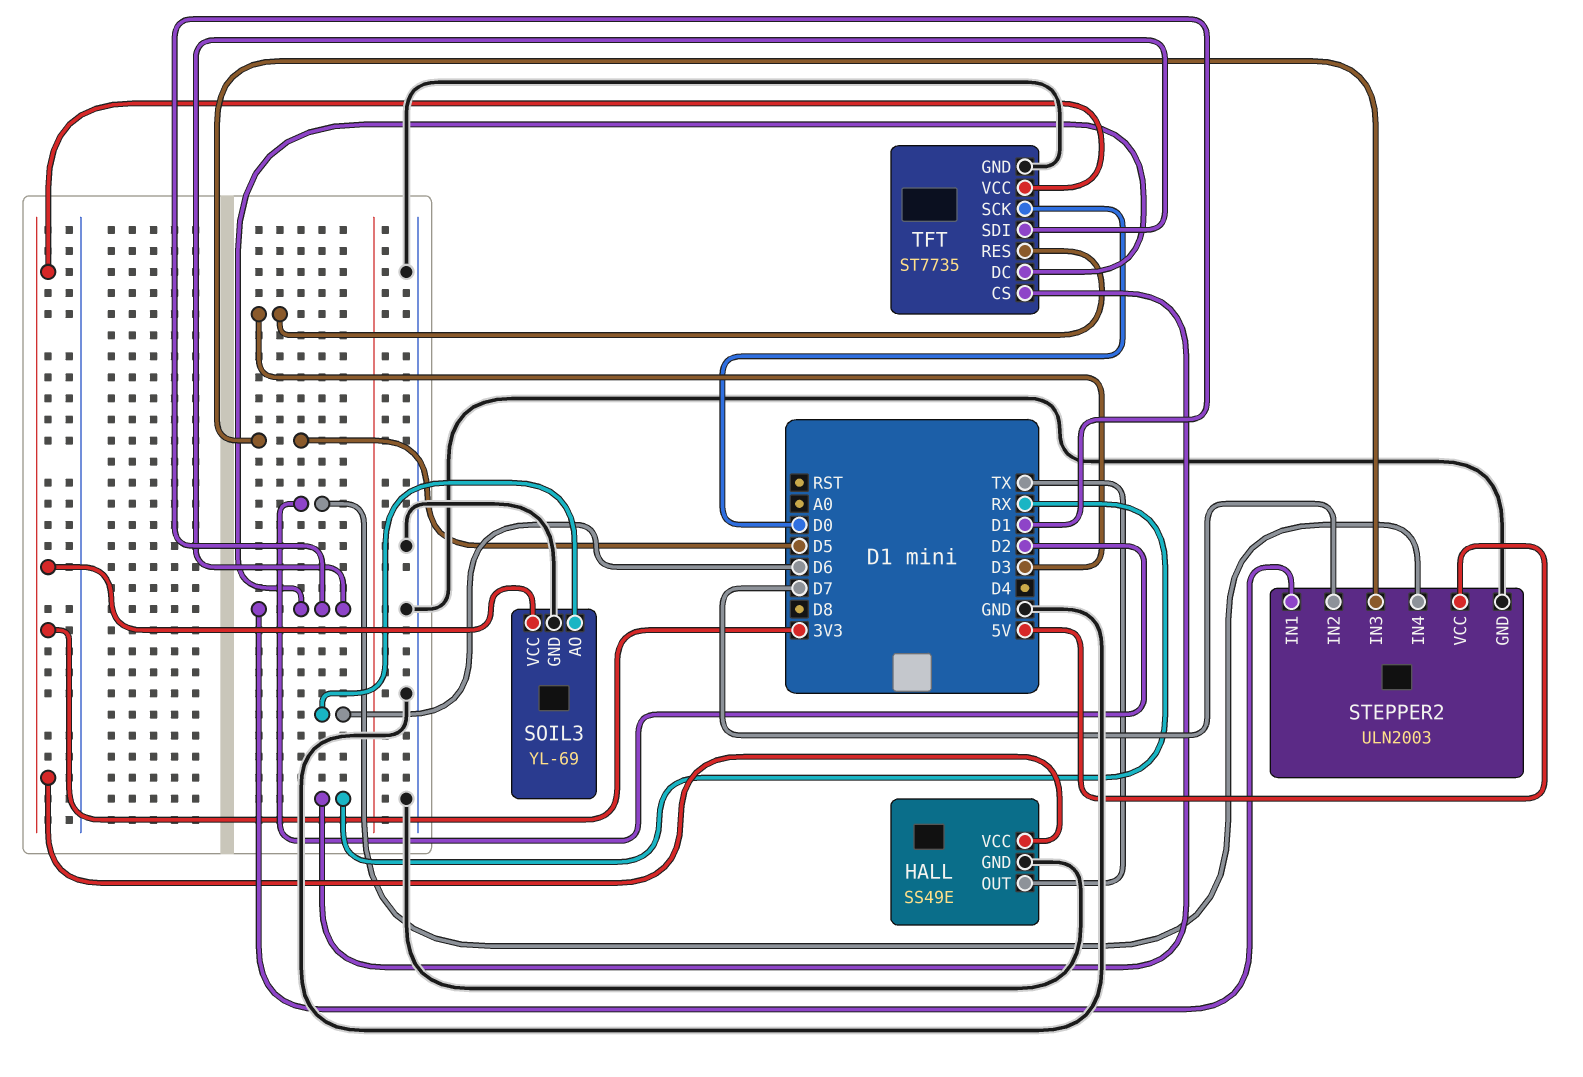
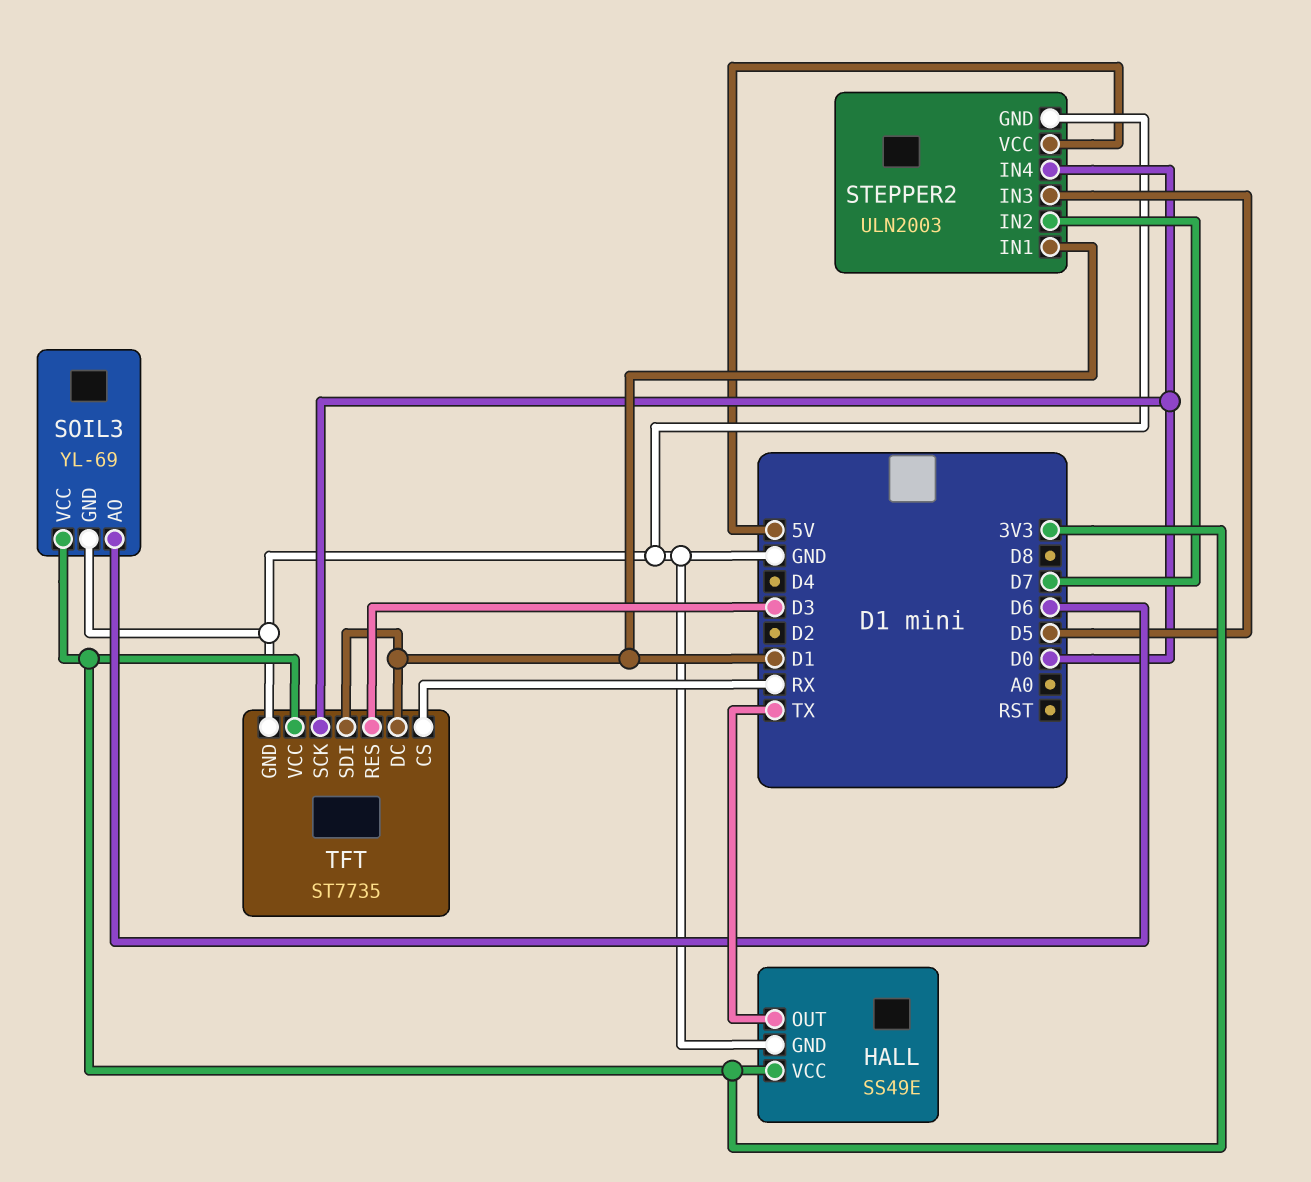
STEPPER2 pin IN4: D2 -> D0

